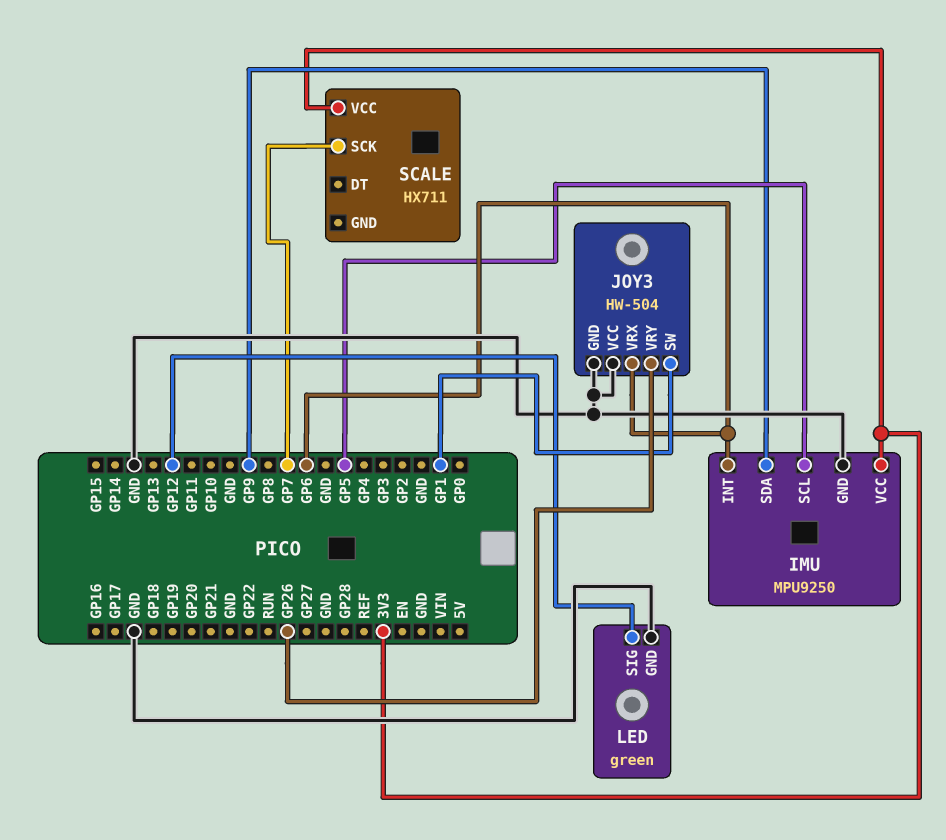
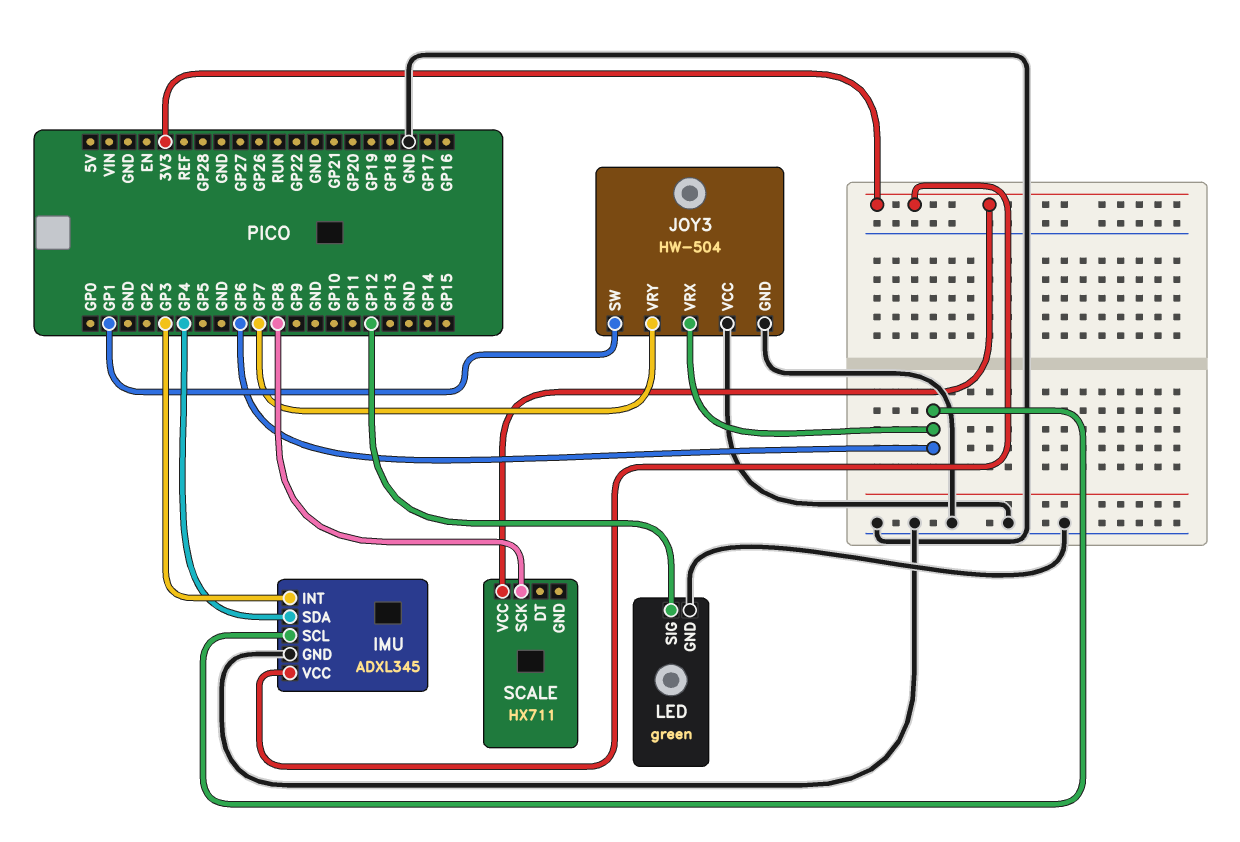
IMU: MPU9250 -> ADXL345
IMU pin INT: GP6 -> GP3
IMU pin SCL: GP5 -> GP6
IMU pin SDA: GP9 -> GP4
JOY3 pin VRY: GP26 -> GP7
SCALE pin SCK: GP7 -> GP8

